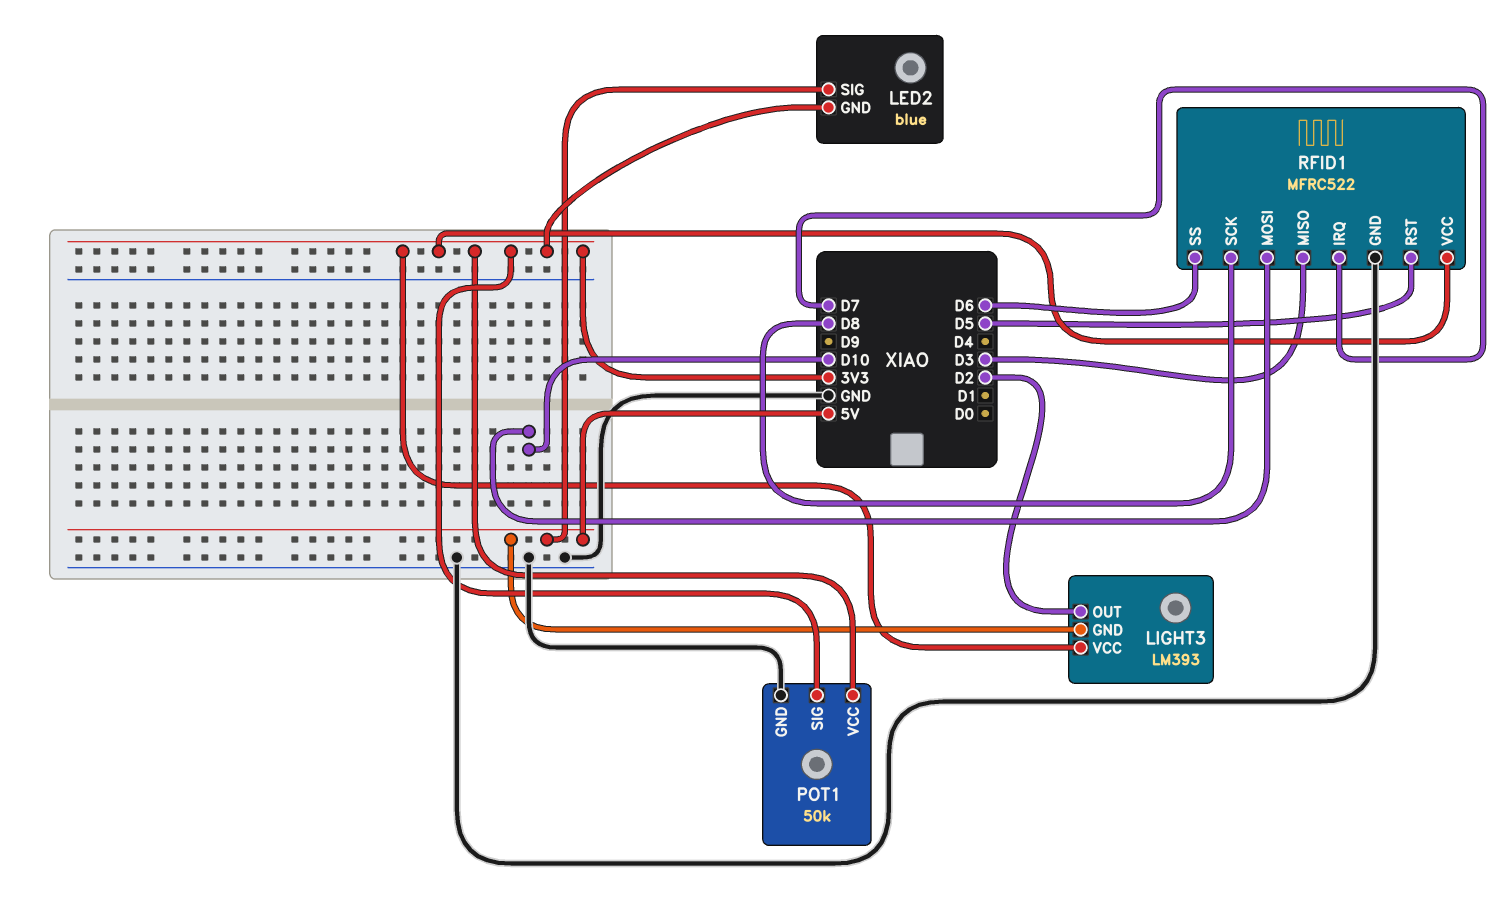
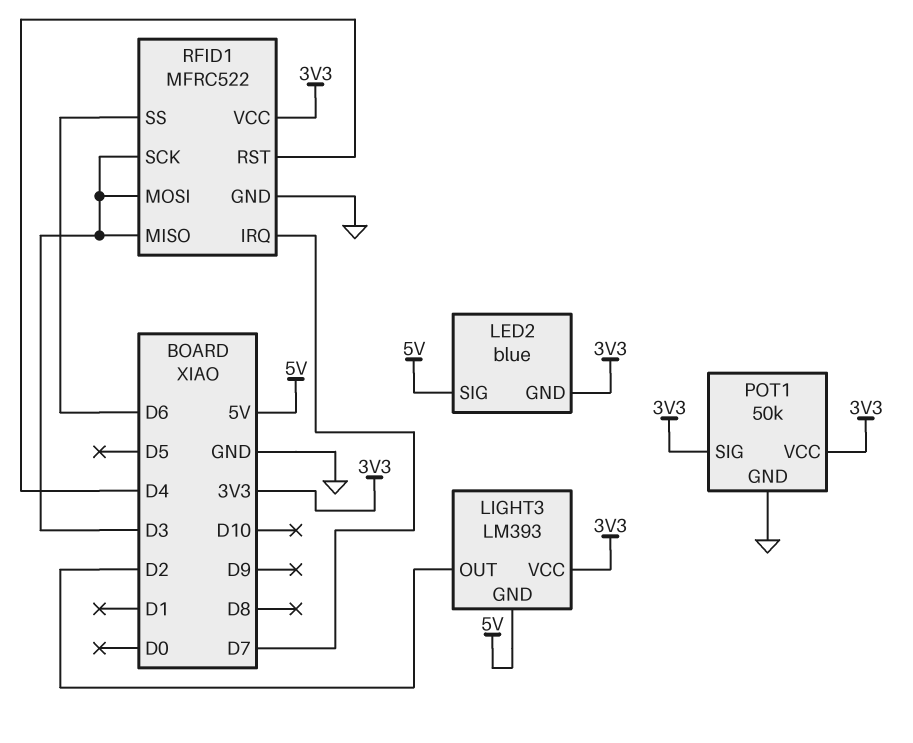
RFID1 pin MOSI: D10 -> D3
RFID1 pin RST: D5 -> D4
RFID1 pin SCK: D8 -> D3

